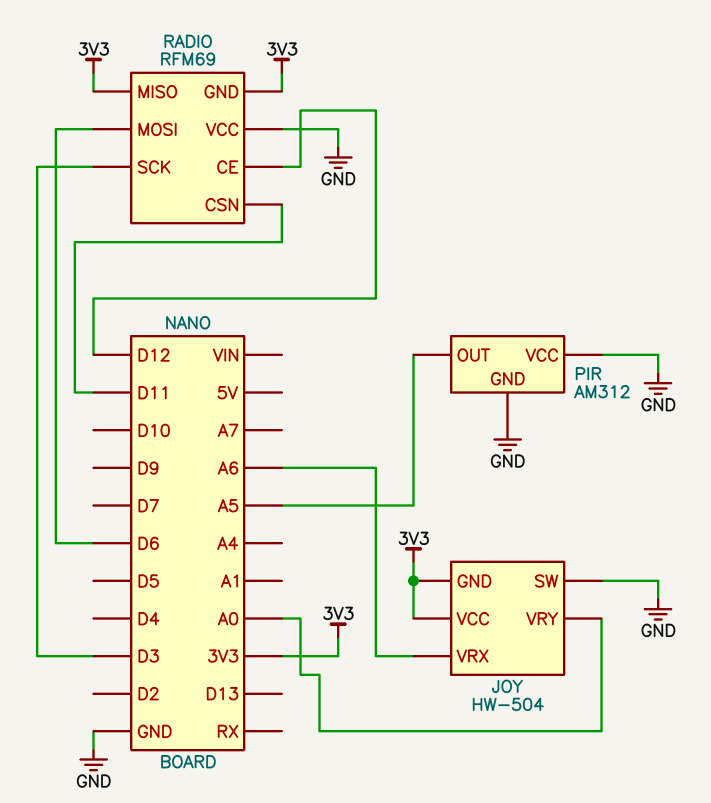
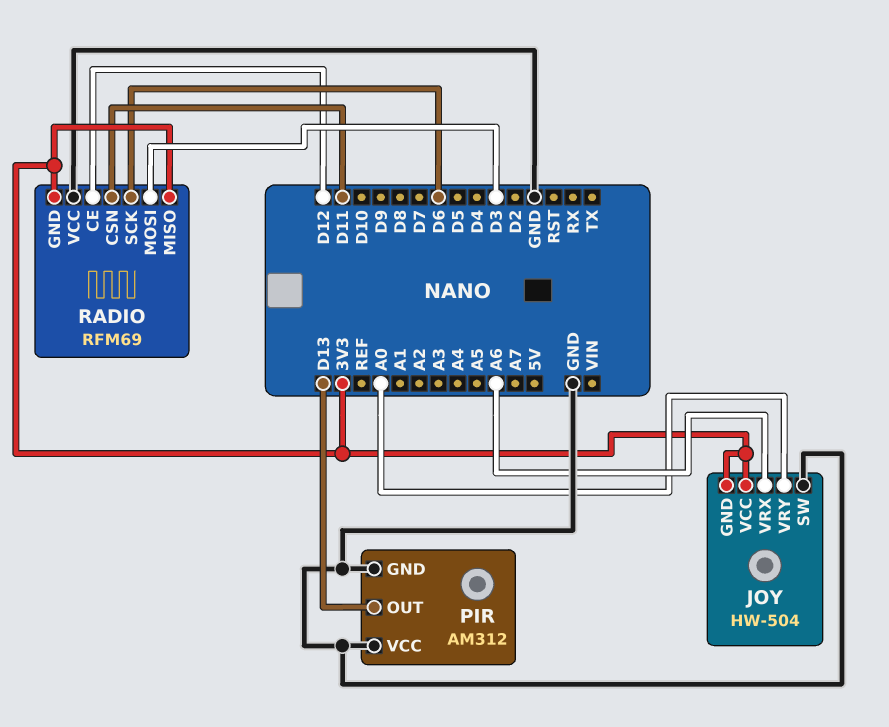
PIR pin OUT: A5 -> D13
RADIO pin MOSI: D6 -> D3
RADIO pin SCK: D3 -> D6

